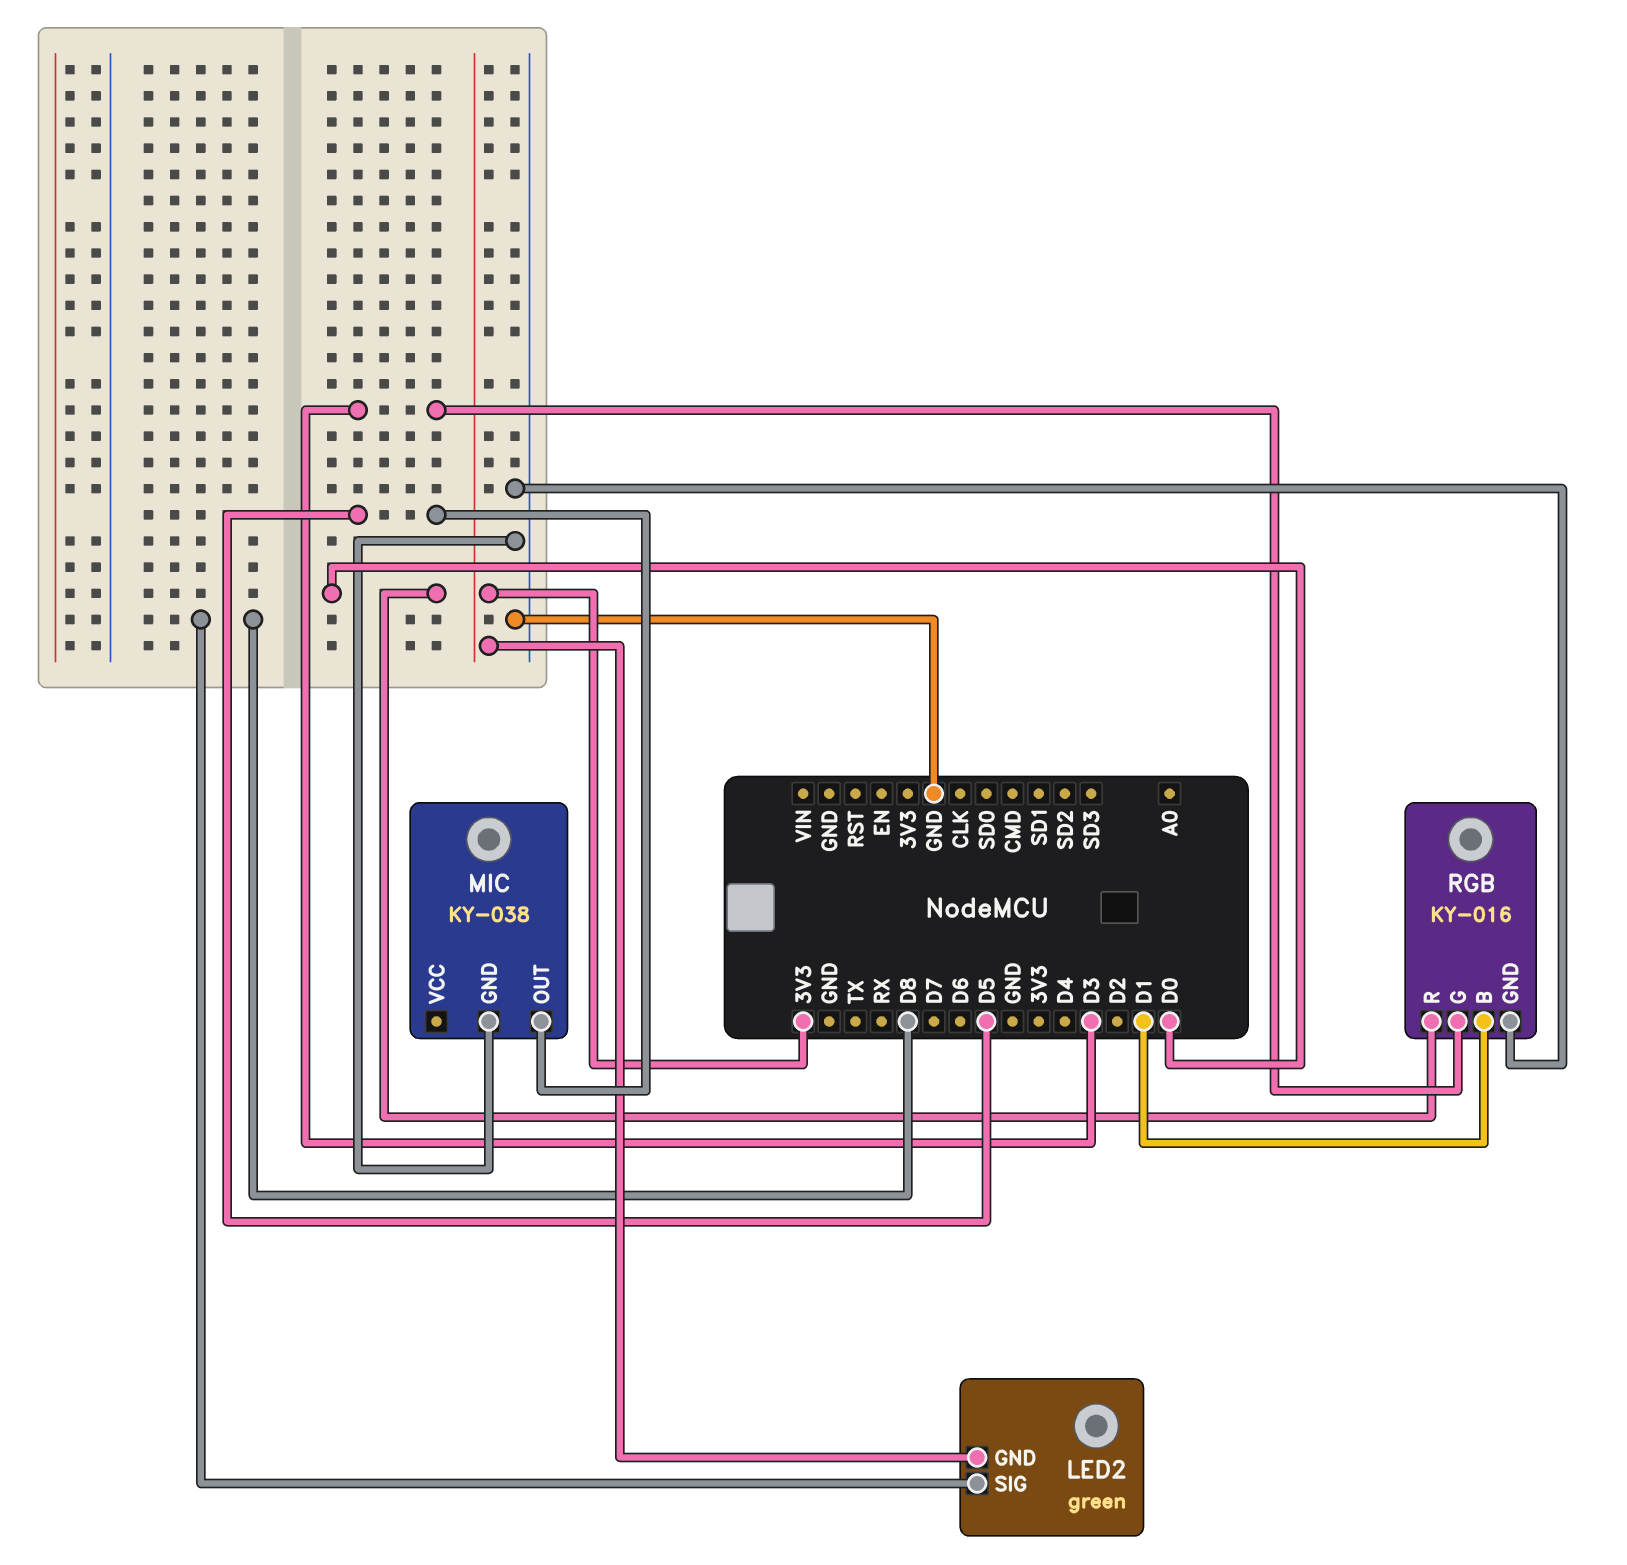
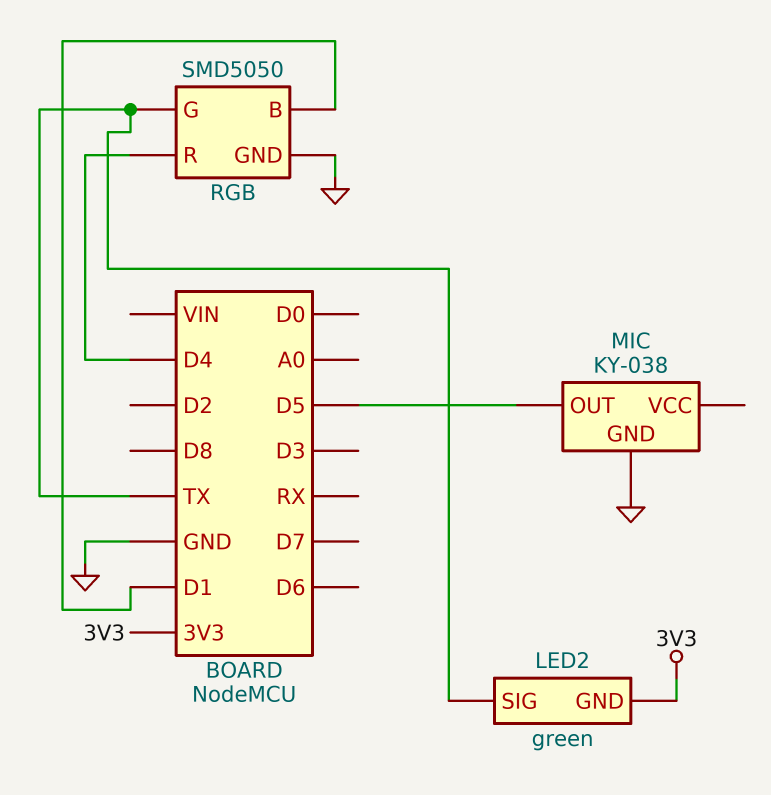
LED2 pin SIG: D8 -> TX
RGB: KY-016 -> SMD5050
RGB pin G: D3 -> TX
RGB pin R: D0 -> D4

